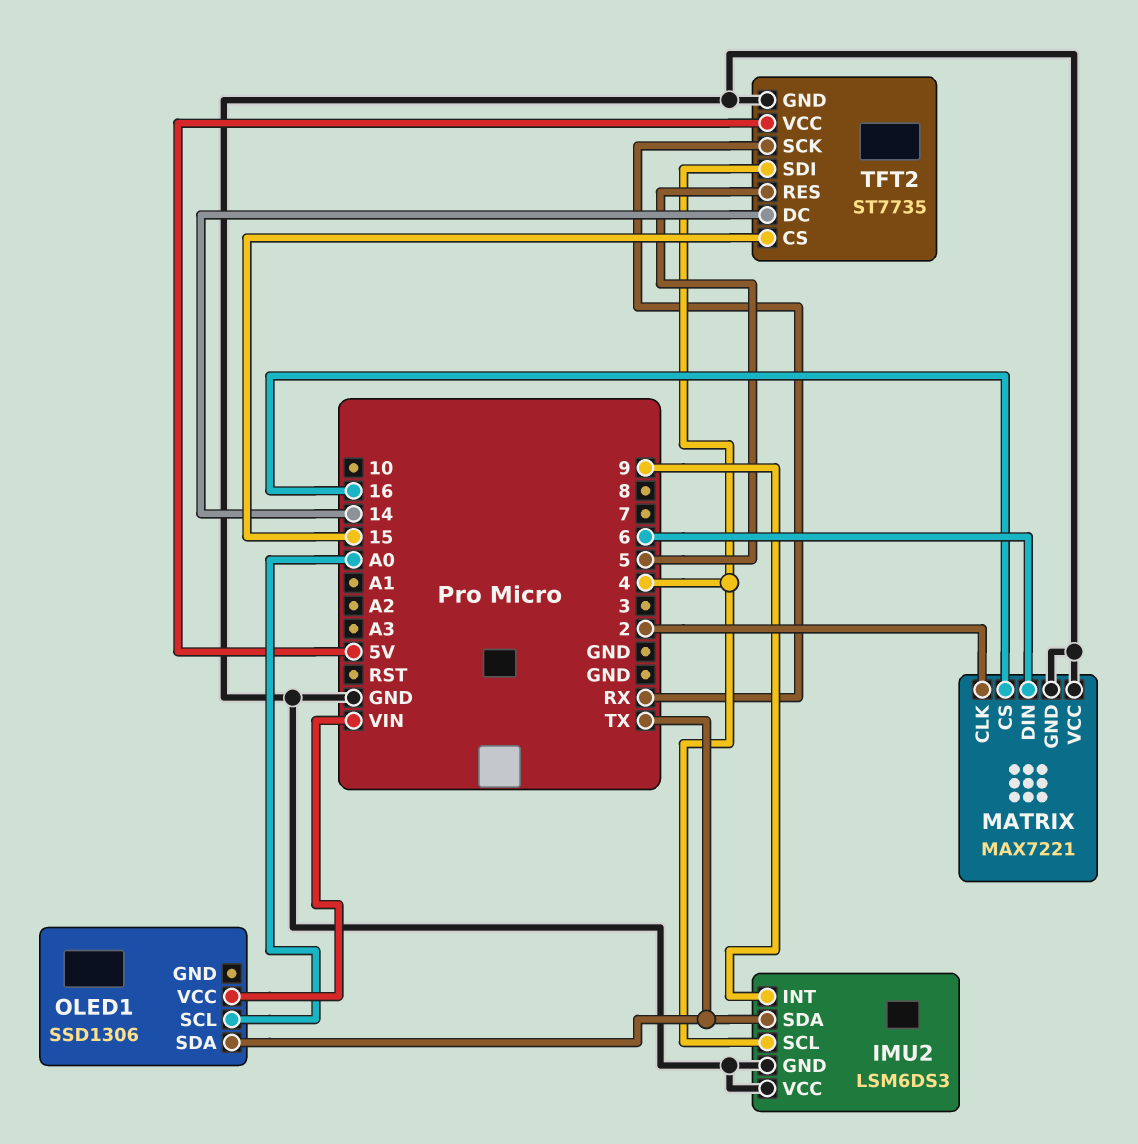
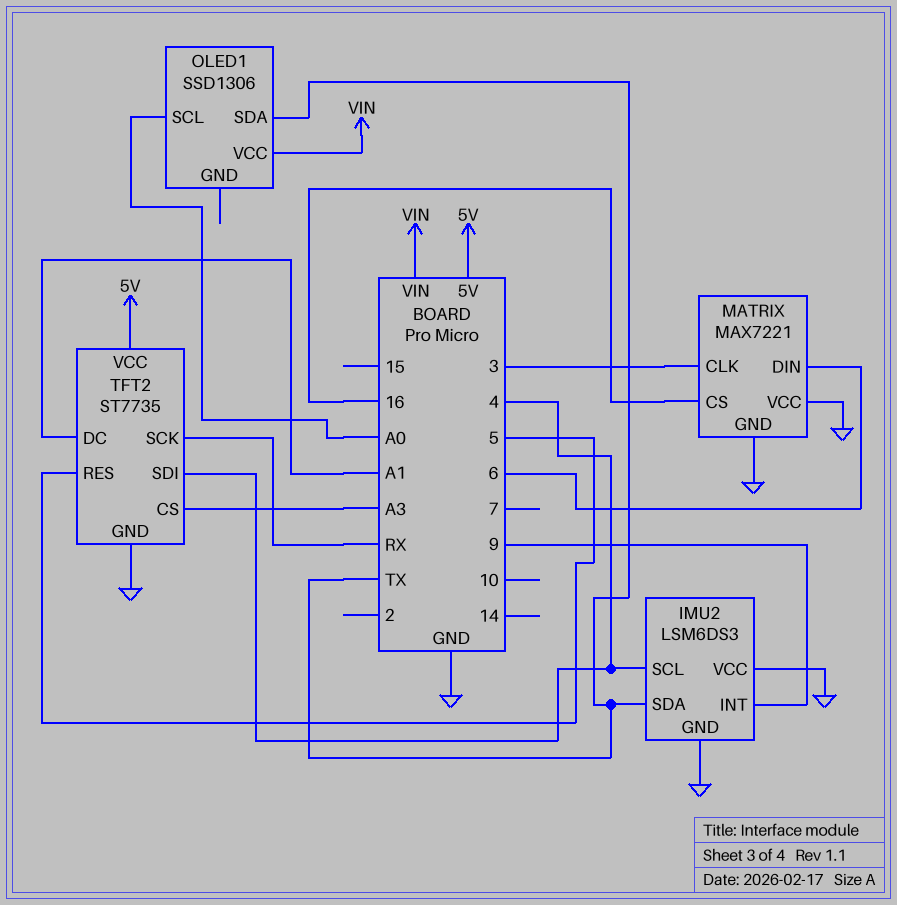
MATRIX pin CLK: 2 -> 3
TFT2 pin CS: 15 -> A3
TFT2 pin DC: 14 -> A1

